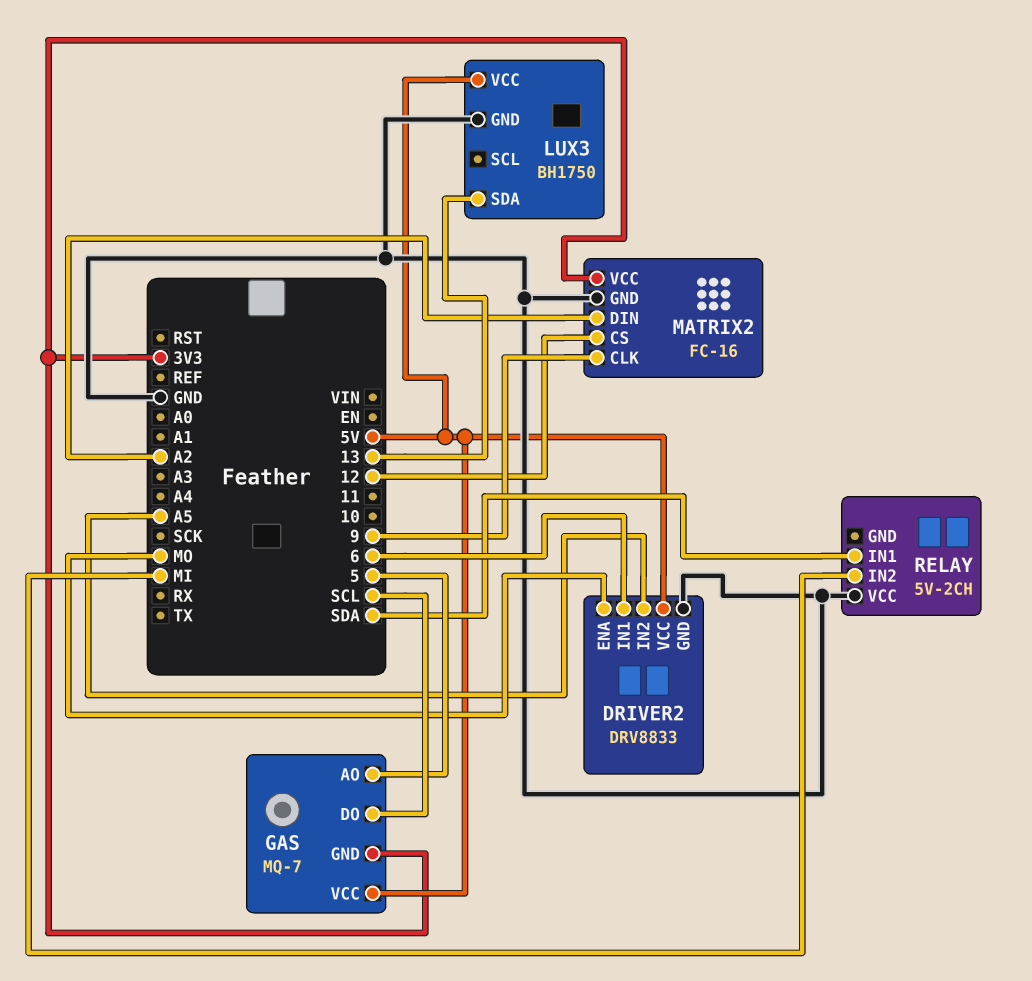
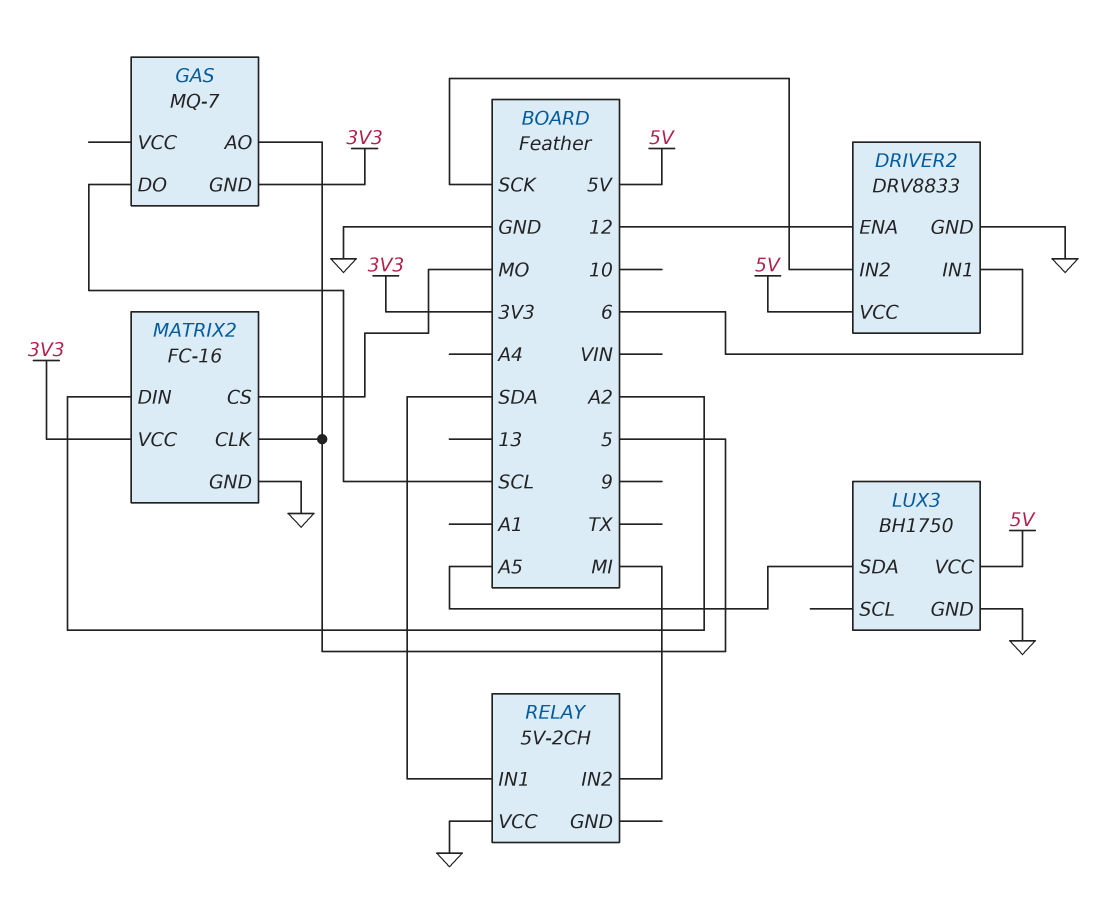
DRIVER2 pin ENA: MO -> 12
DRIVER2 pin IN2: A5 -> SCK
GAS pin VCC: 5V -> none
LUX3 pin SDA: 13 -> A5
MATRIX2 pin CLK: 9 -> 5
MATRIX2 pin CS: 12 -> MO

